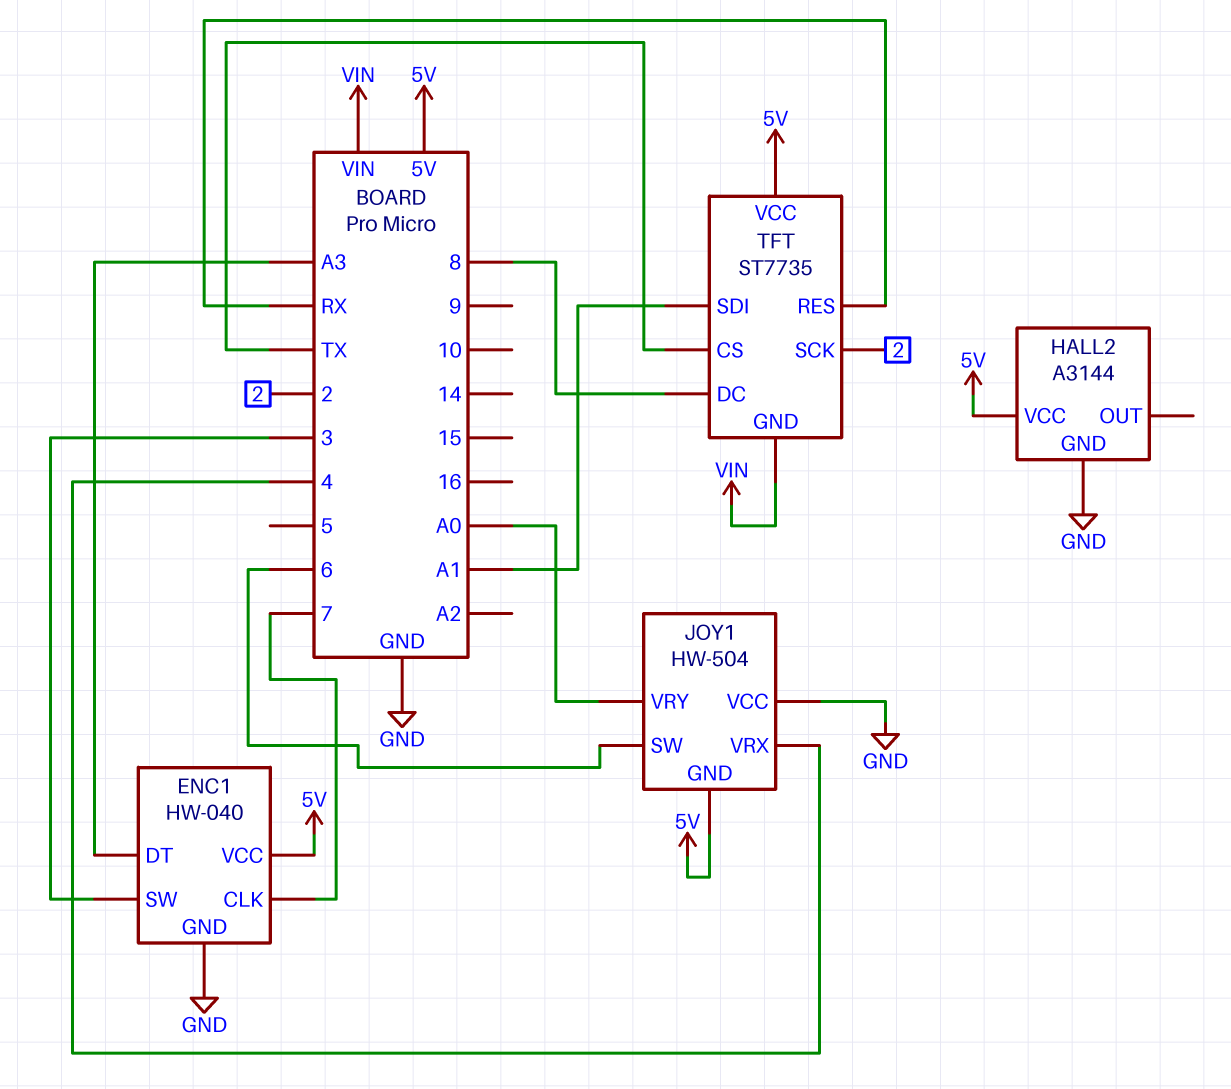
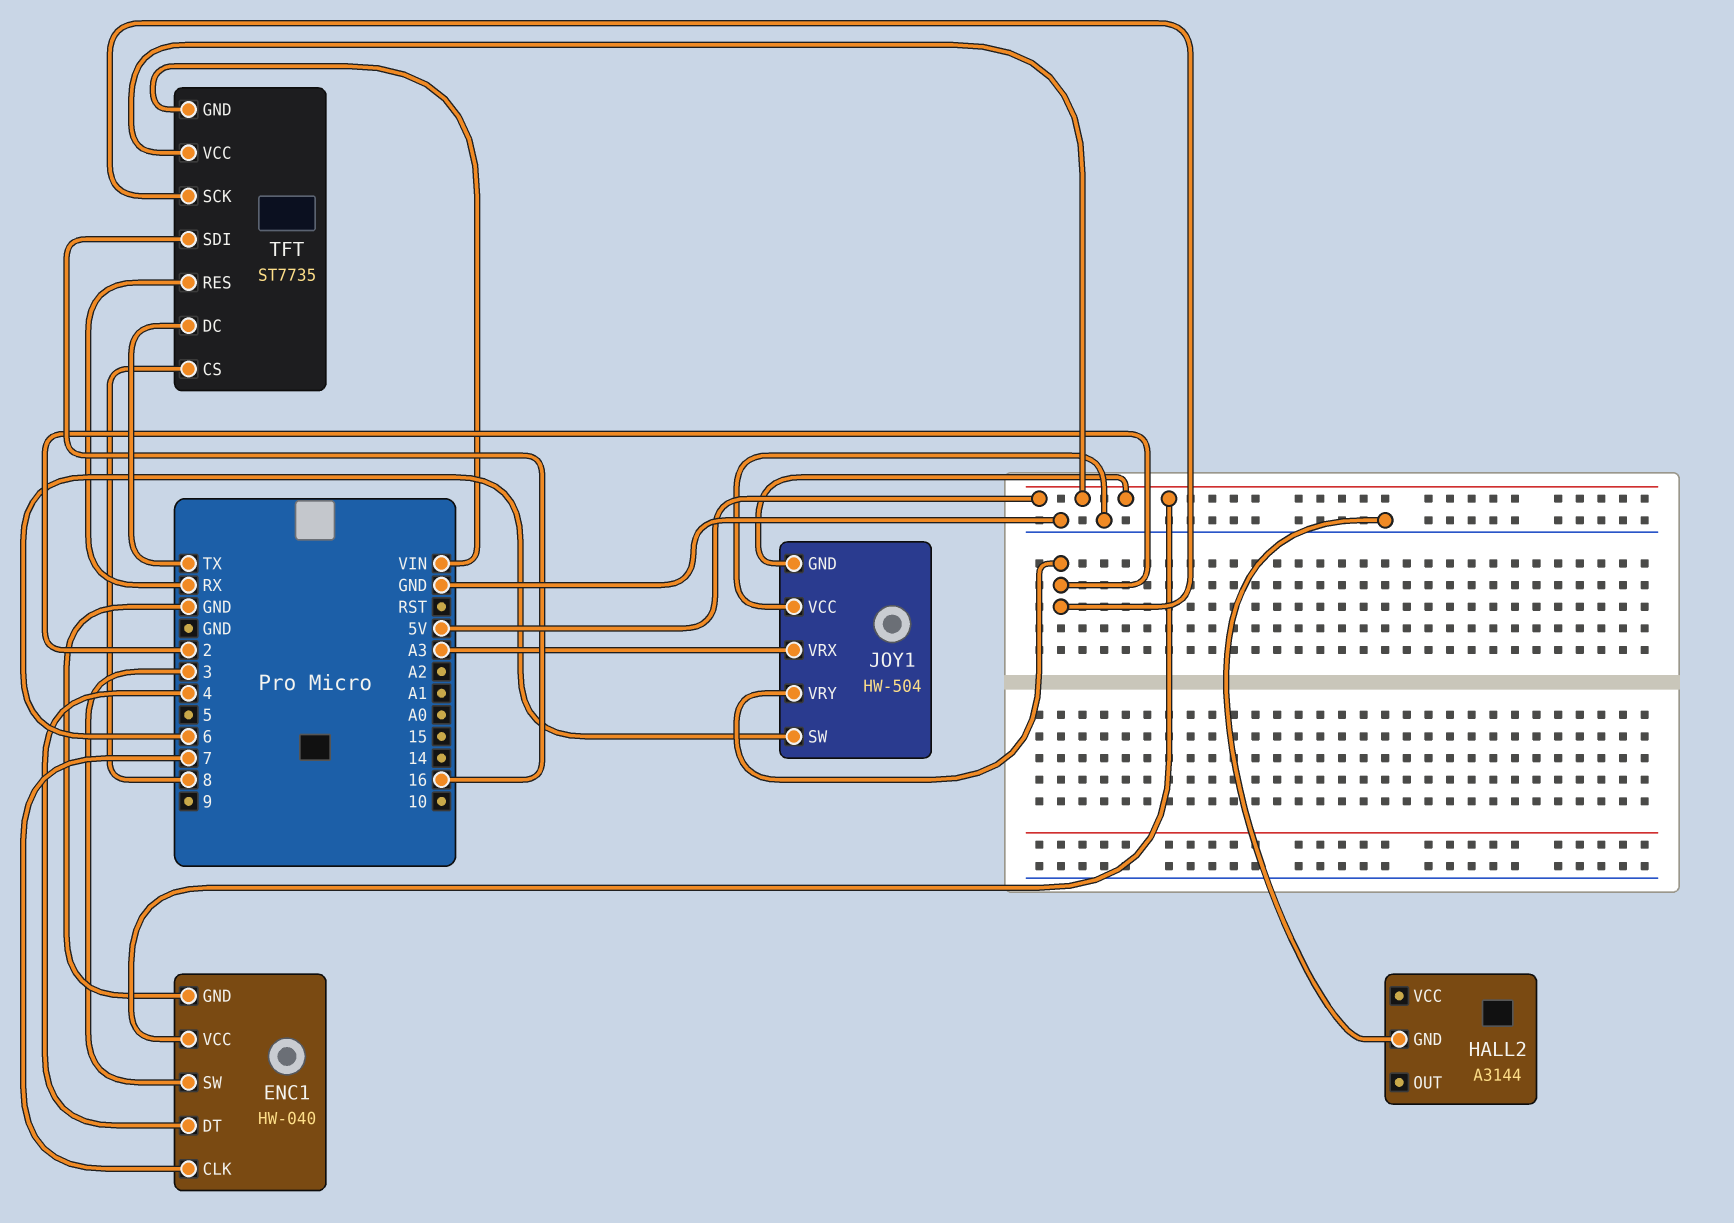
ENC1 pin DT: A3 -> 4
HALL2 pin VCC: 5V -> none
JOY1 pin VRX: 4 -> A3
JOY1 pin VRY: A0 -> 2
TFT pin CS: TX -> 8
TFT pin DC: 8 -> TX
TFT pin SDI: A1 -> 16

